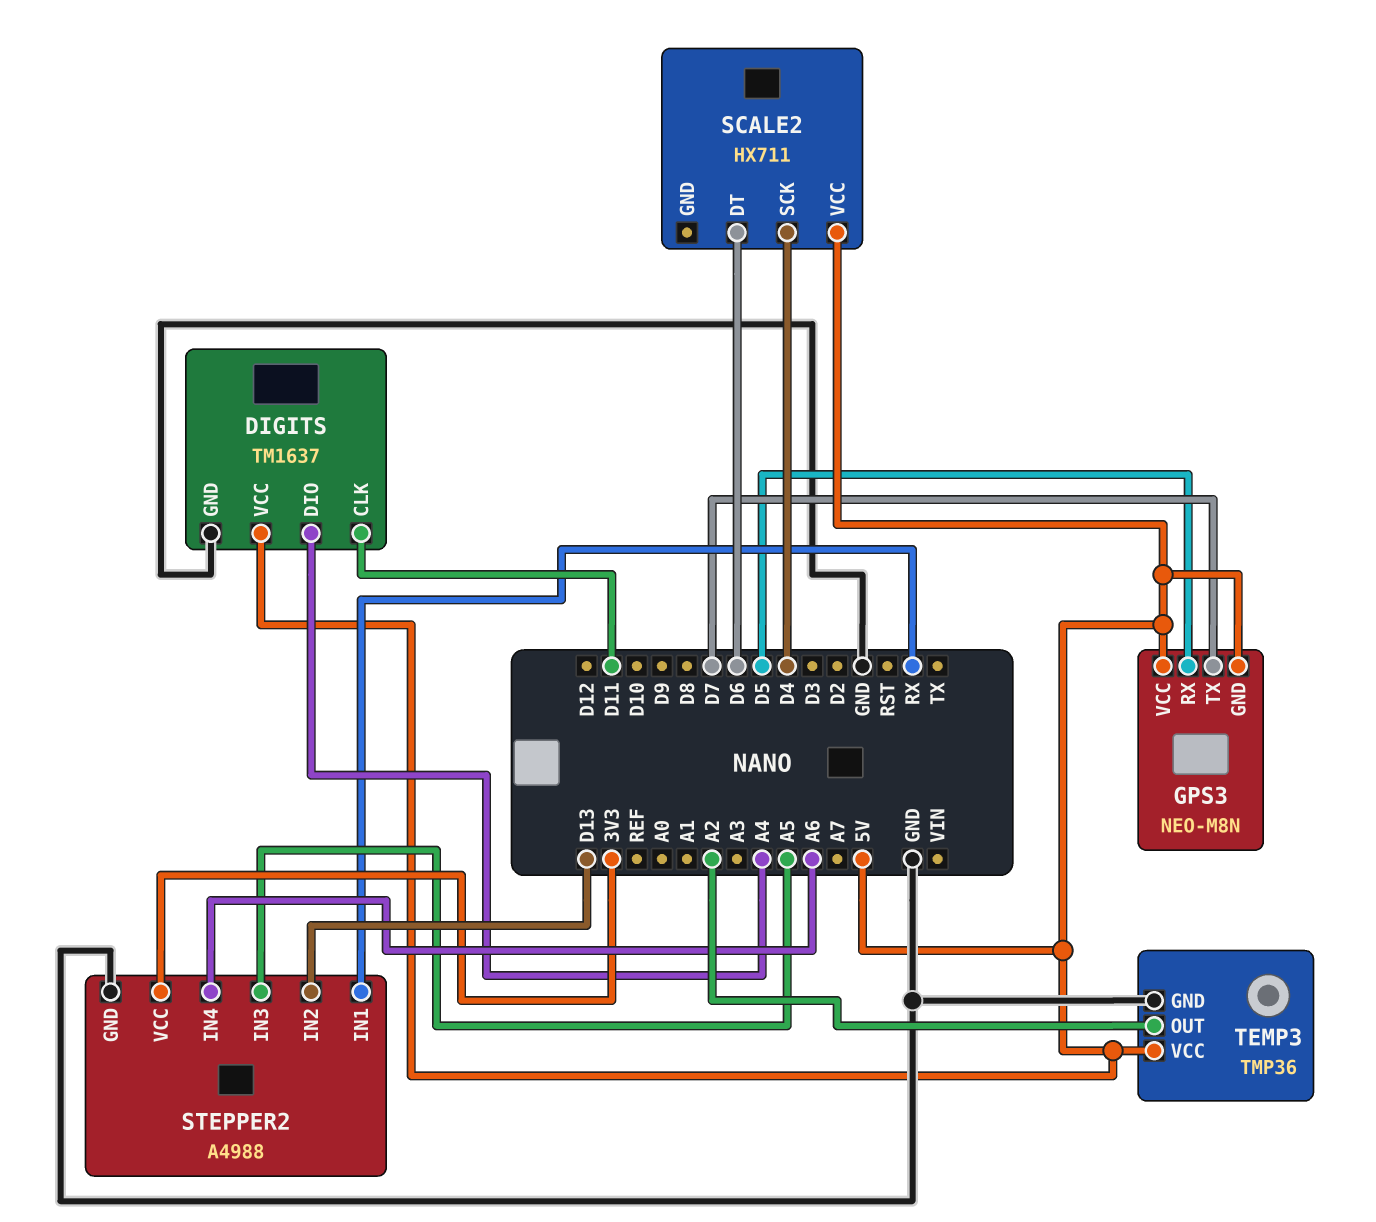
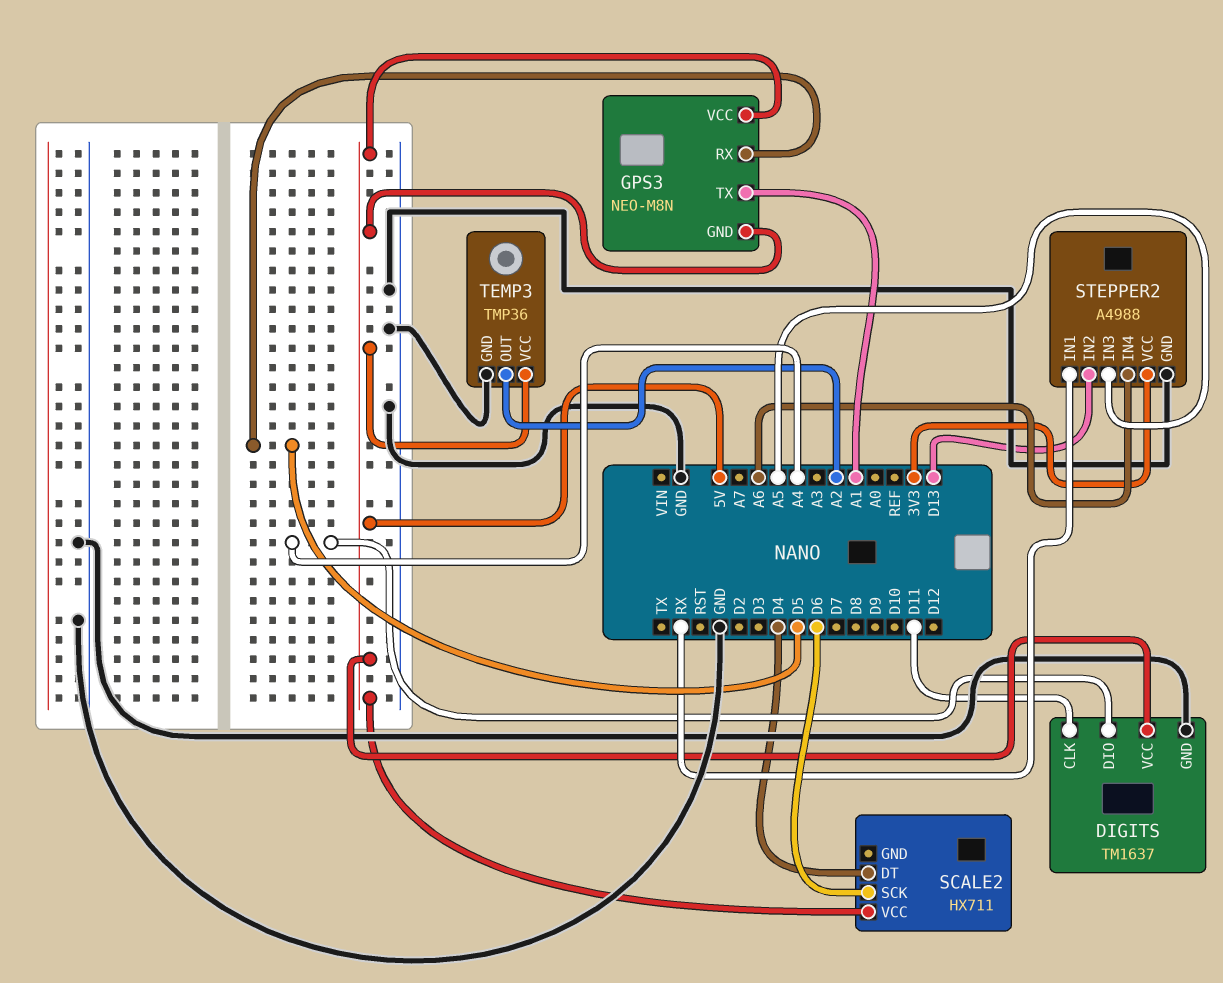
GPS3 pin TX: D7 -> A1
SCALE2 pin DT: D6 -> D4
SCALE2 pin SCK: D4 -> D6

